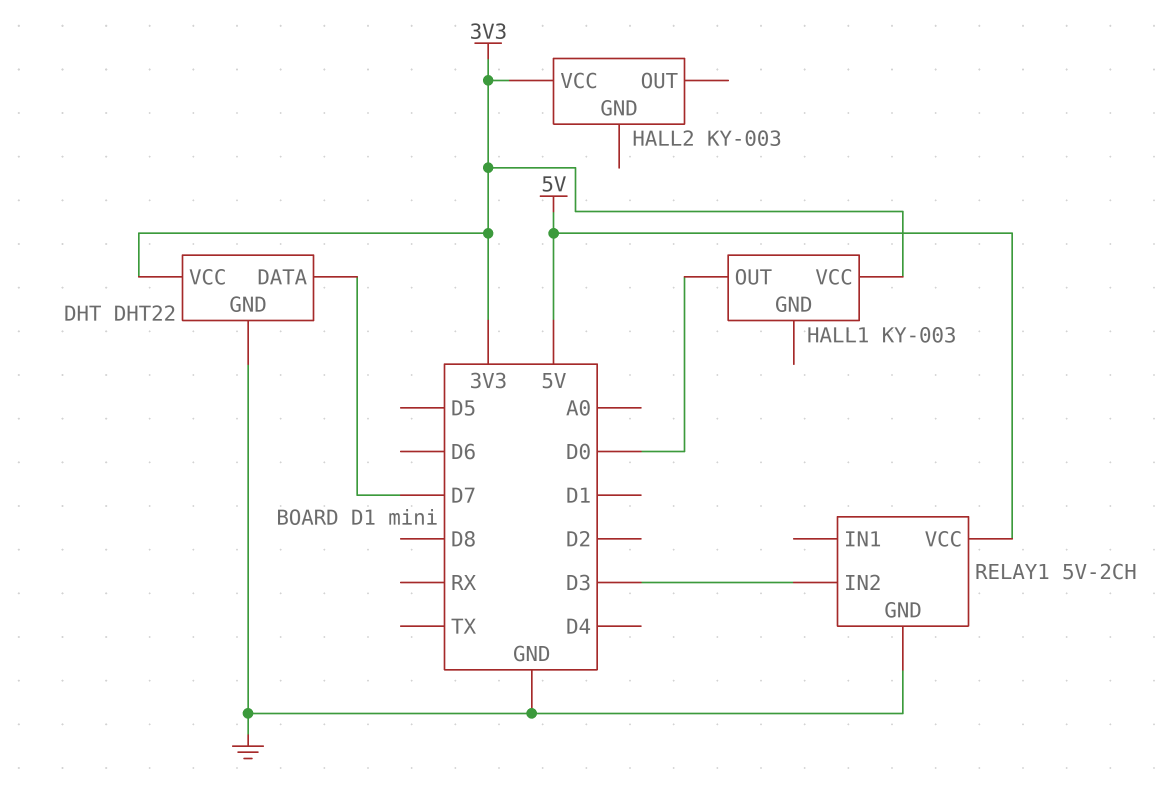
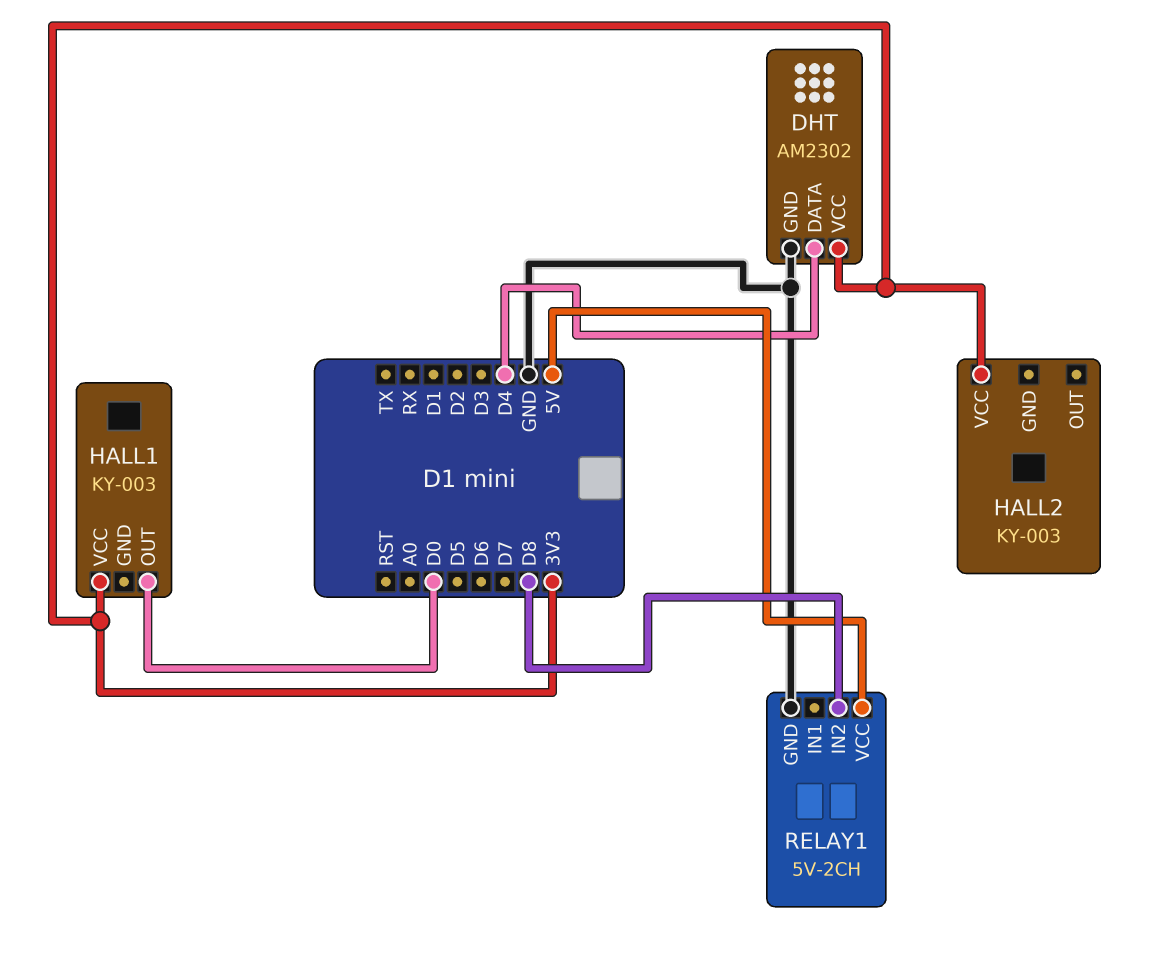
DHT: DHT22 -> AM2302
DHT pin DATA: D7 -> D4
RELAY1 pin IN2: D3 -> D8

